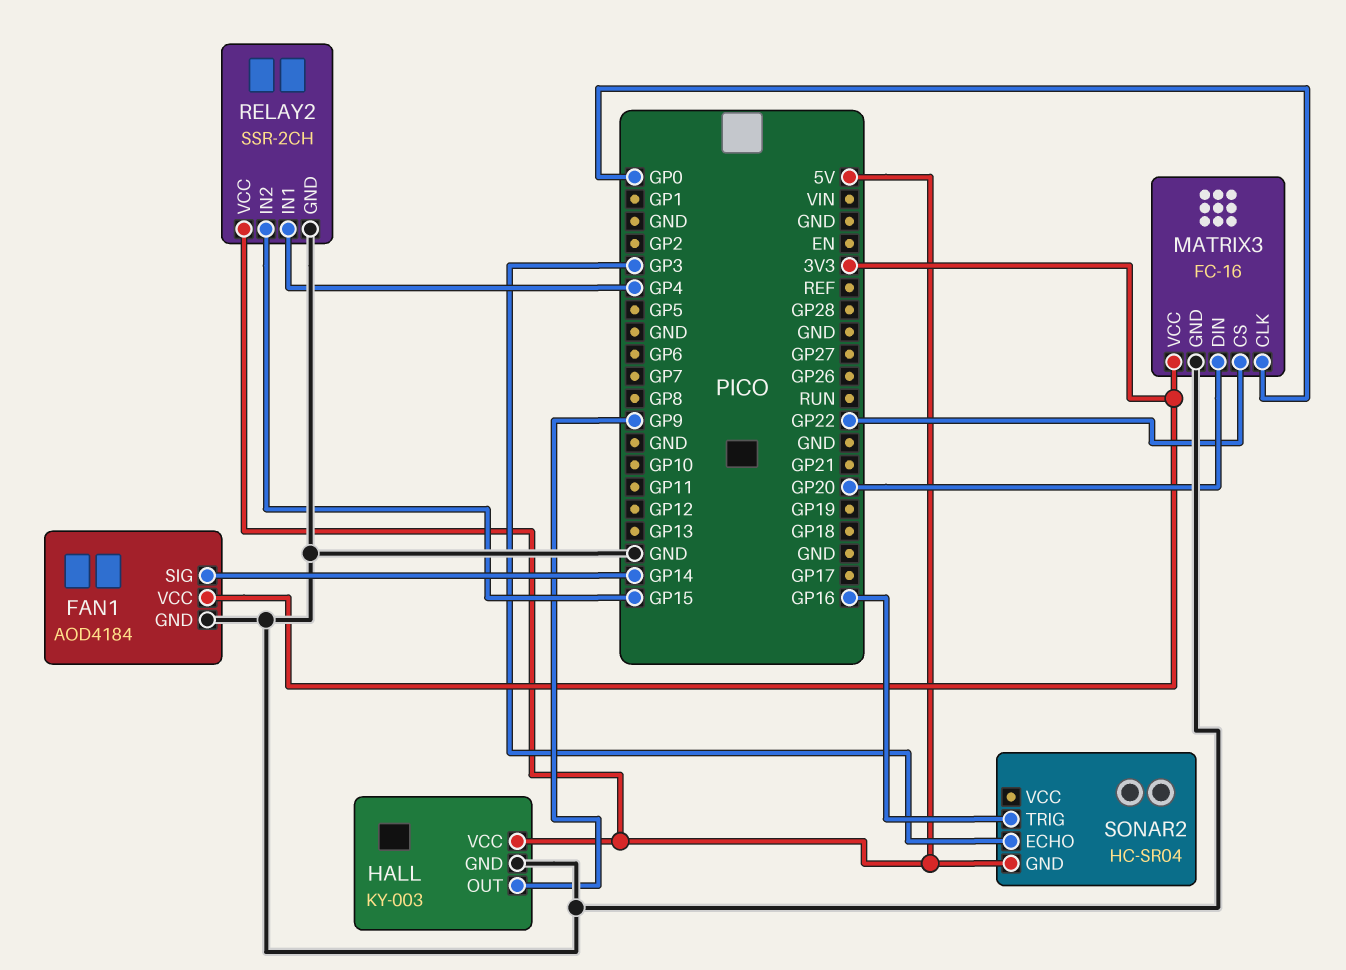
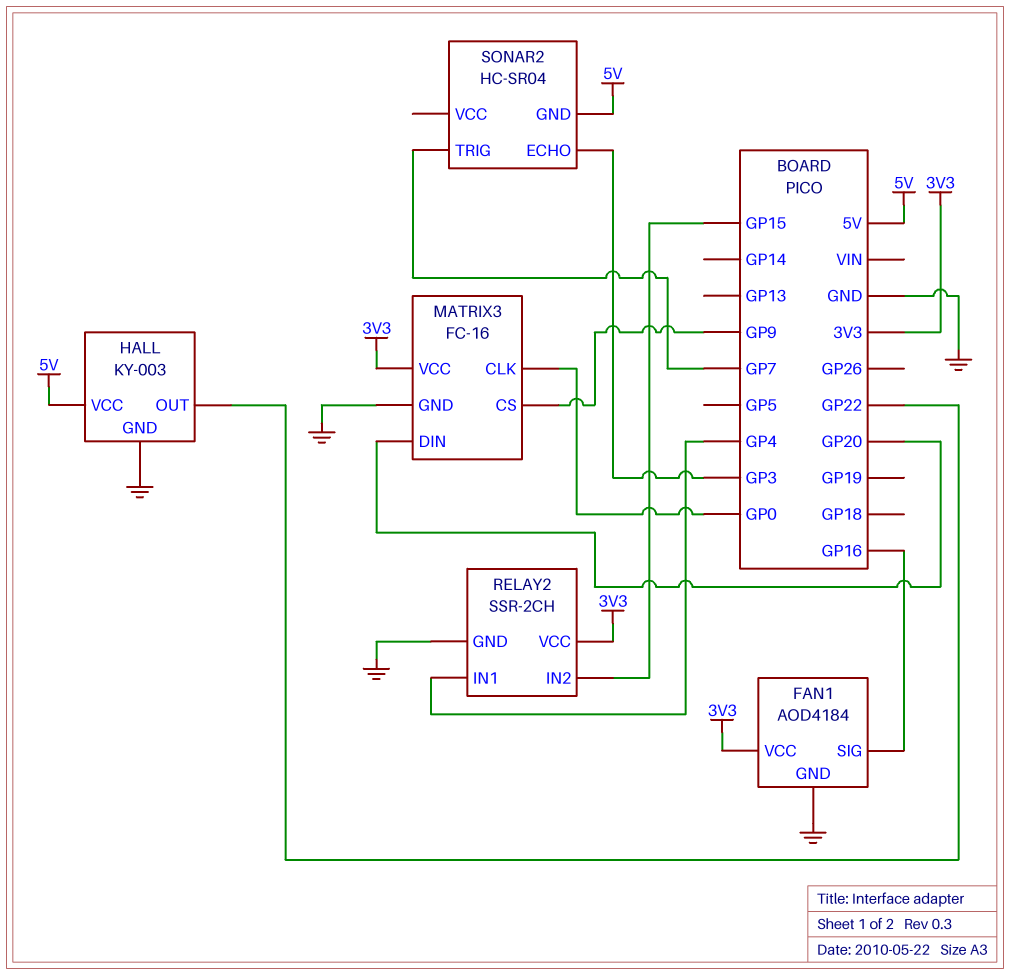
FAN1 pin SIG: GP14 -> GP16
HALL pin OUT: GP9 -> GP22
MATRIX3 pin CS: GP22 -> GP9
RELAY2 pin VCC: 5V -> 3V3
SONAR2 pin TRIG: GP16 -> GP7

